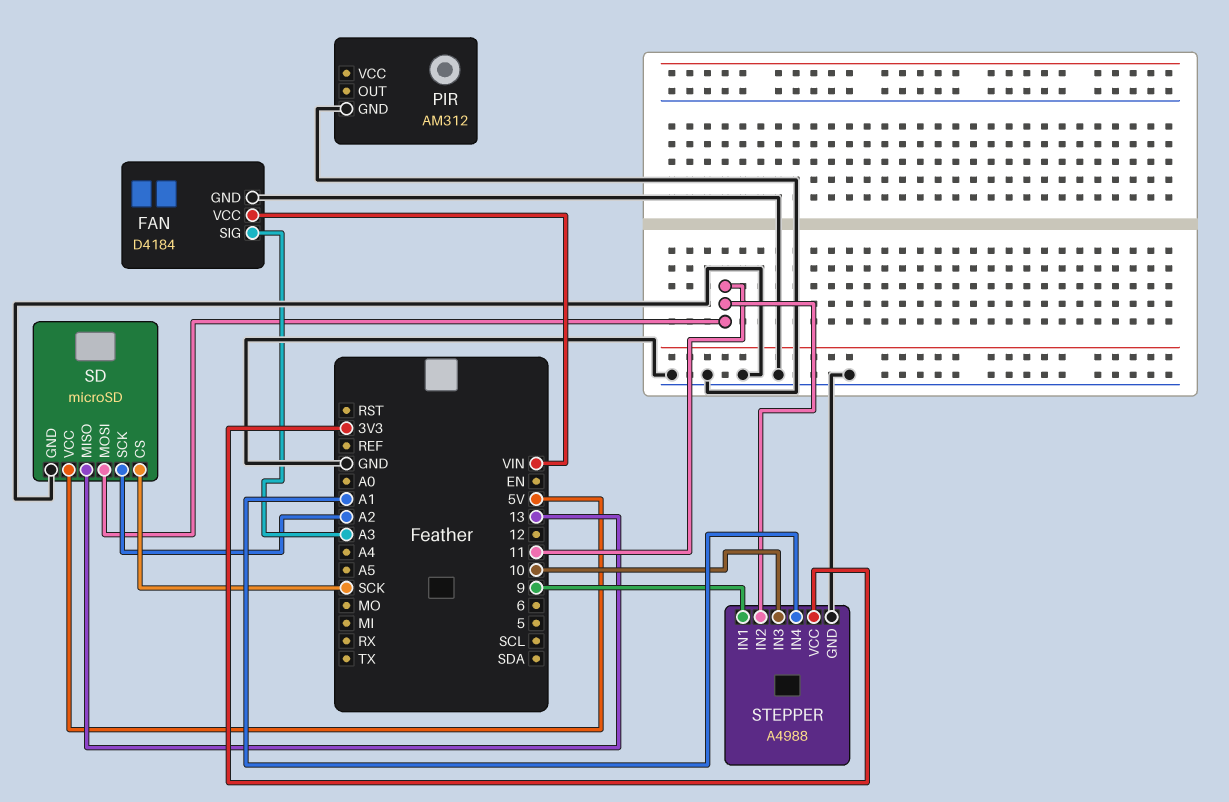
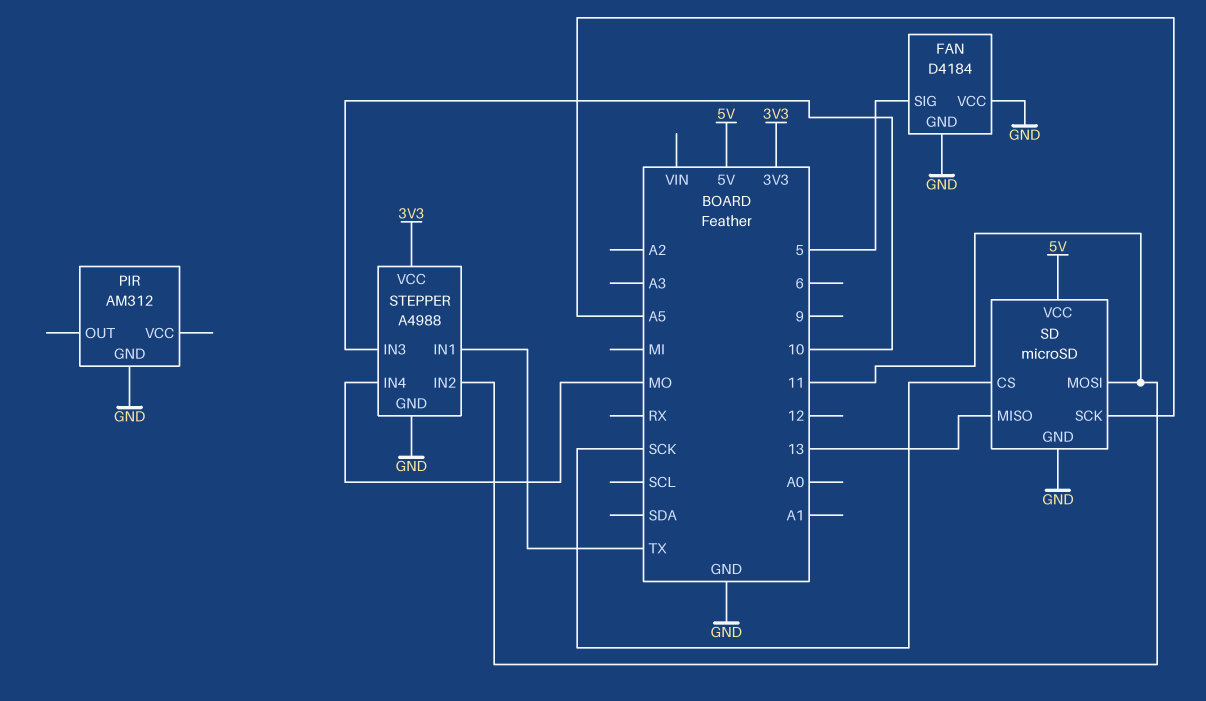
FAN pin SIG: A3 -> 5
FAN pin VCC: VIN -> GND
SD pin SCK: A2 -> A5
STEPPER pin IN1: 9 -> TX
STEPPER pin IN4: A1 -> MO

